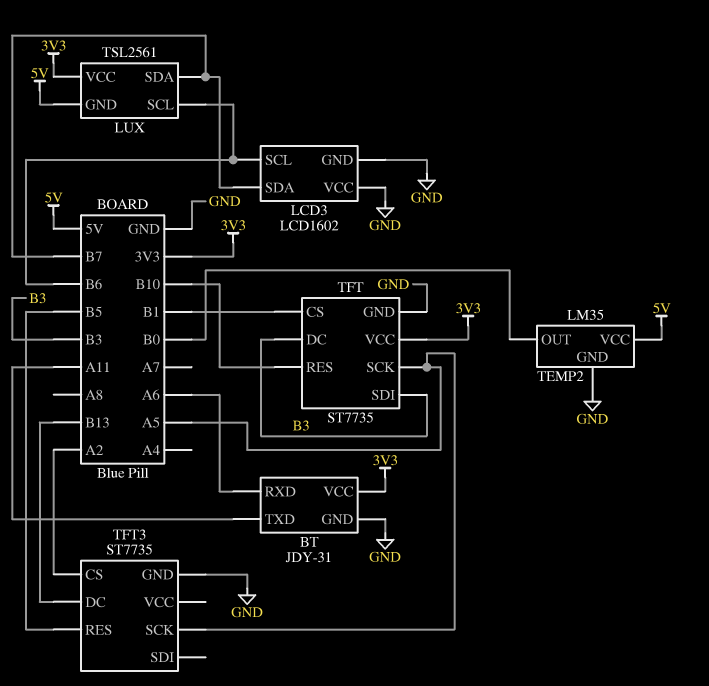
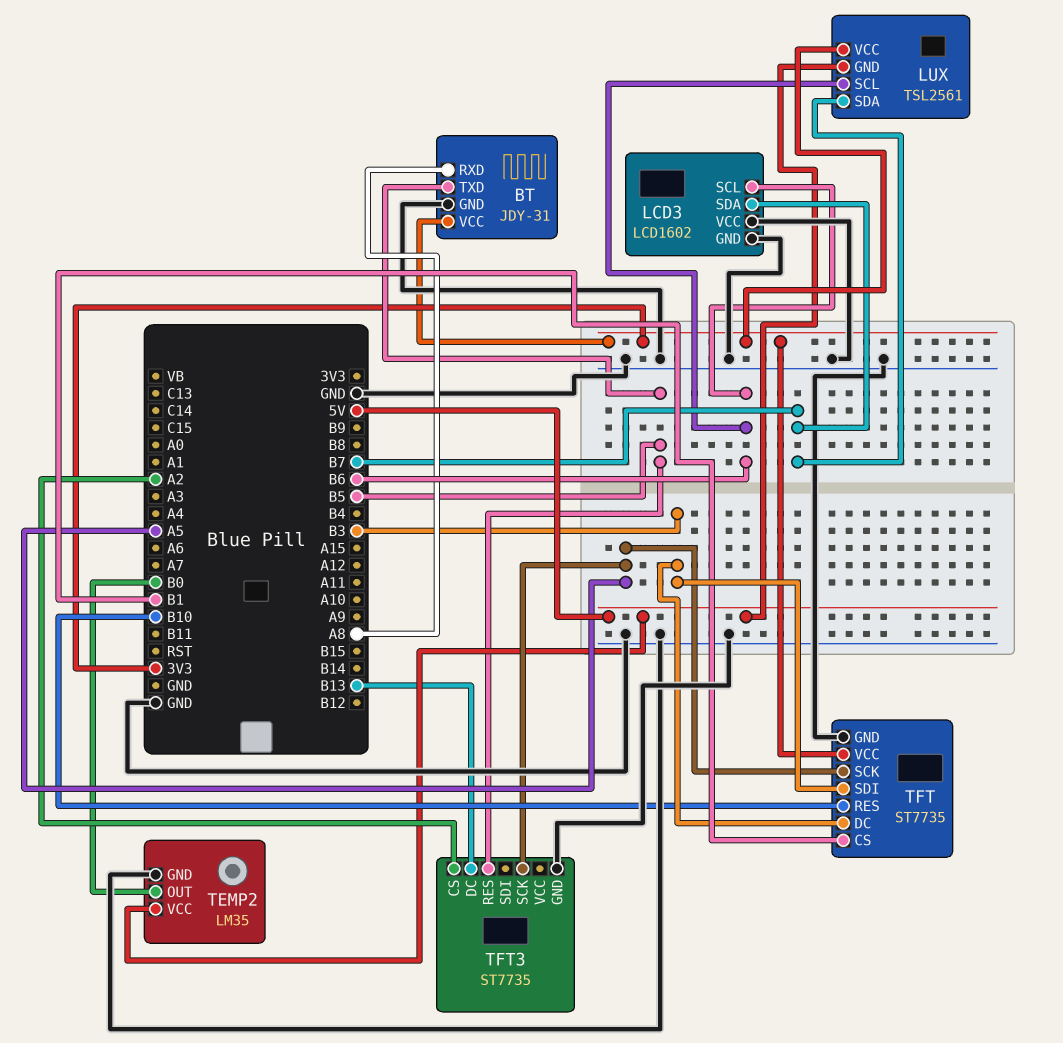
BT pin RXD: A6 -> A8
BT pin TXD: A11 -> B5

